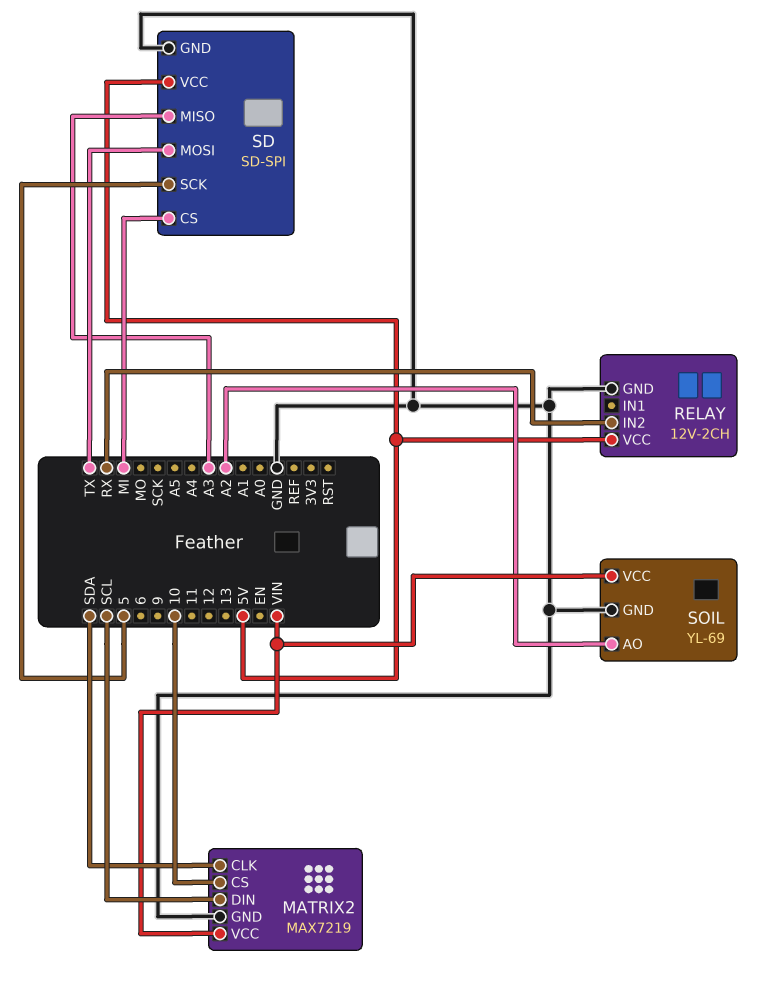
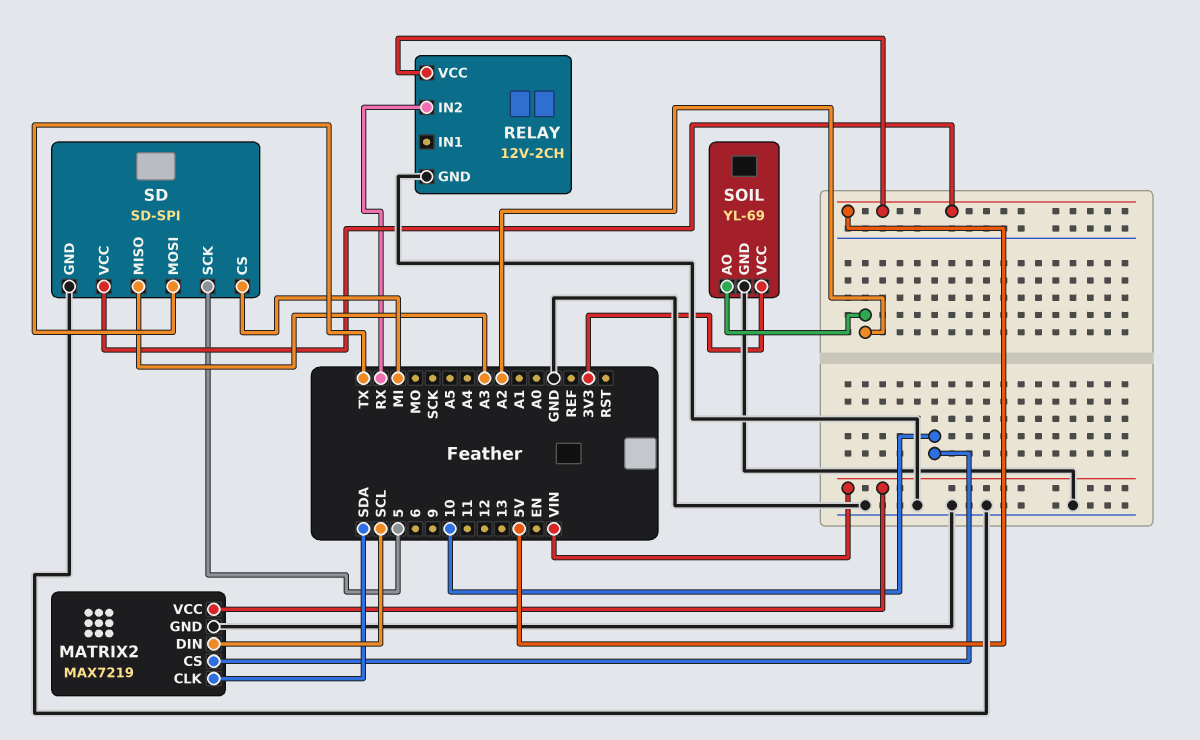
SOIL pin VCC: VIN -> 3V3

